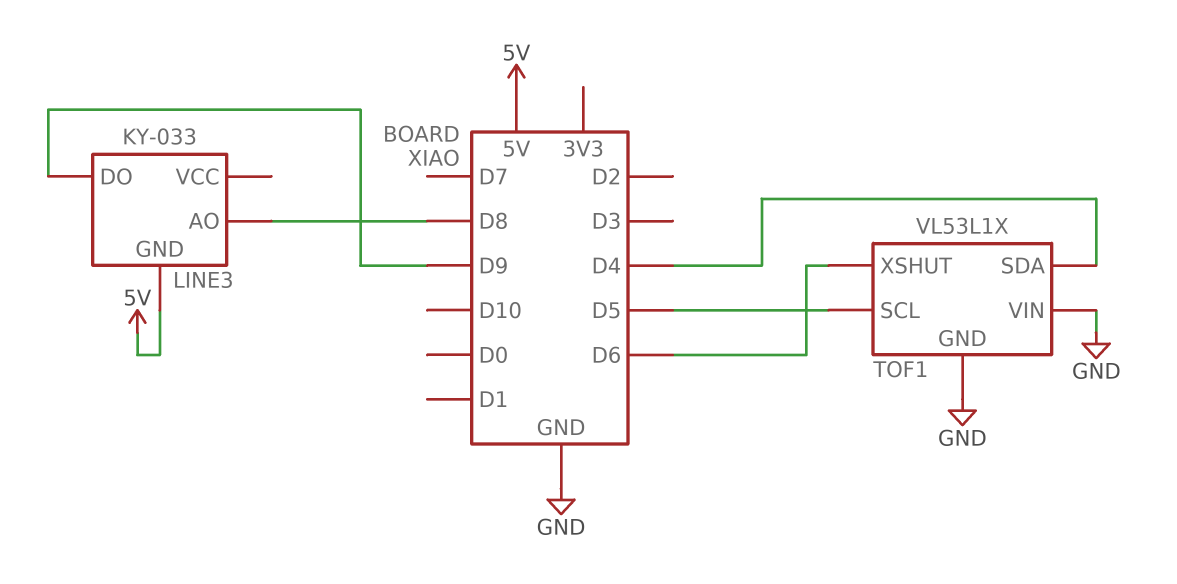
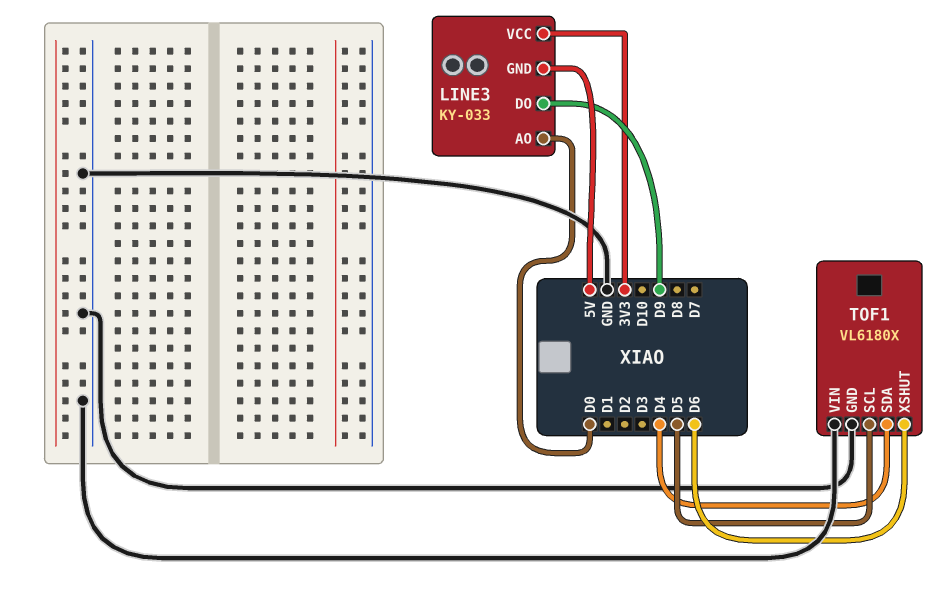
LINE3 pin AO: D8 -> D0
LINE3 pin VCC: none -> 3V3
TOF1: VL53L1X -> VL6180X

